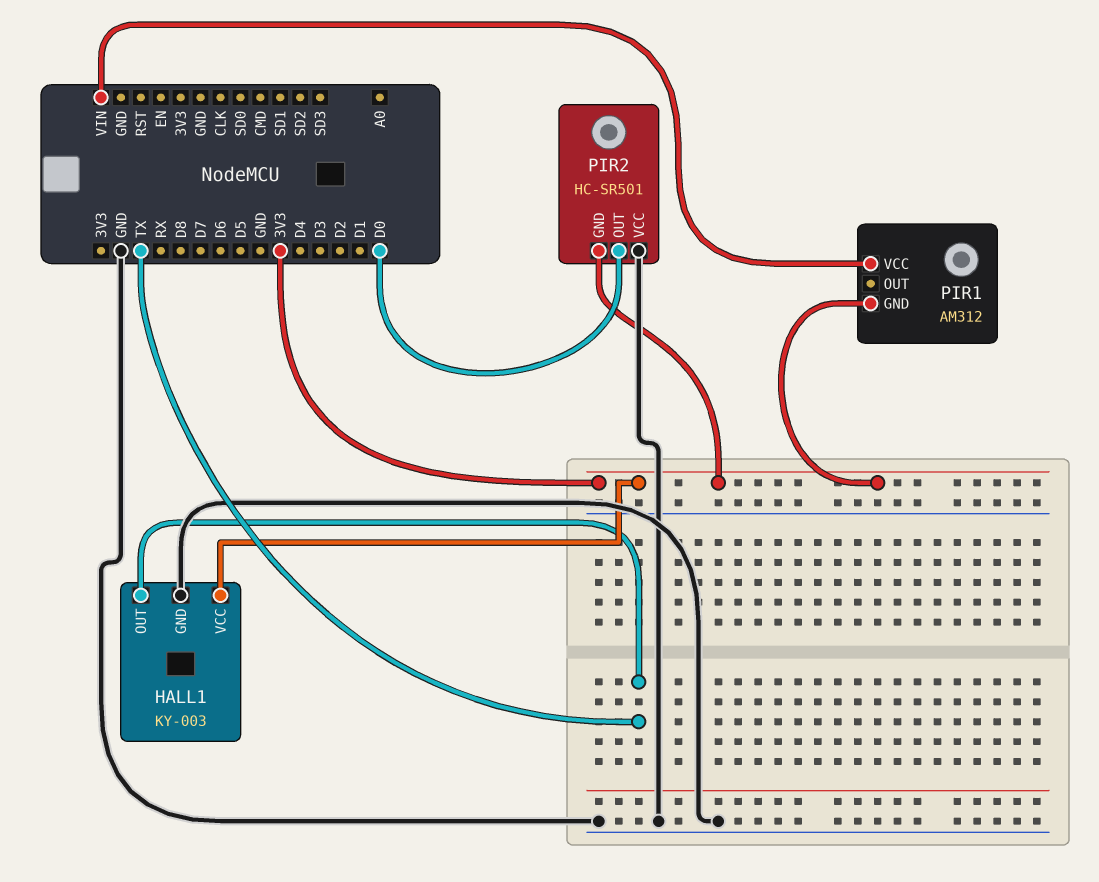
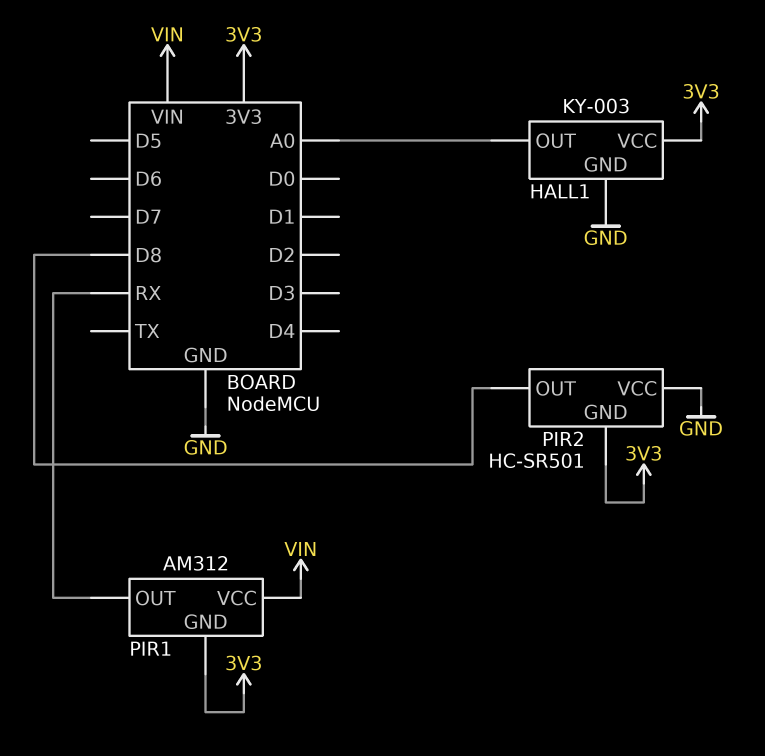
HALL1 pin OUT: TX -> A0
PIR1 pin OUT: none -> RX
PIR2 pin OUT: D0 -> D8

